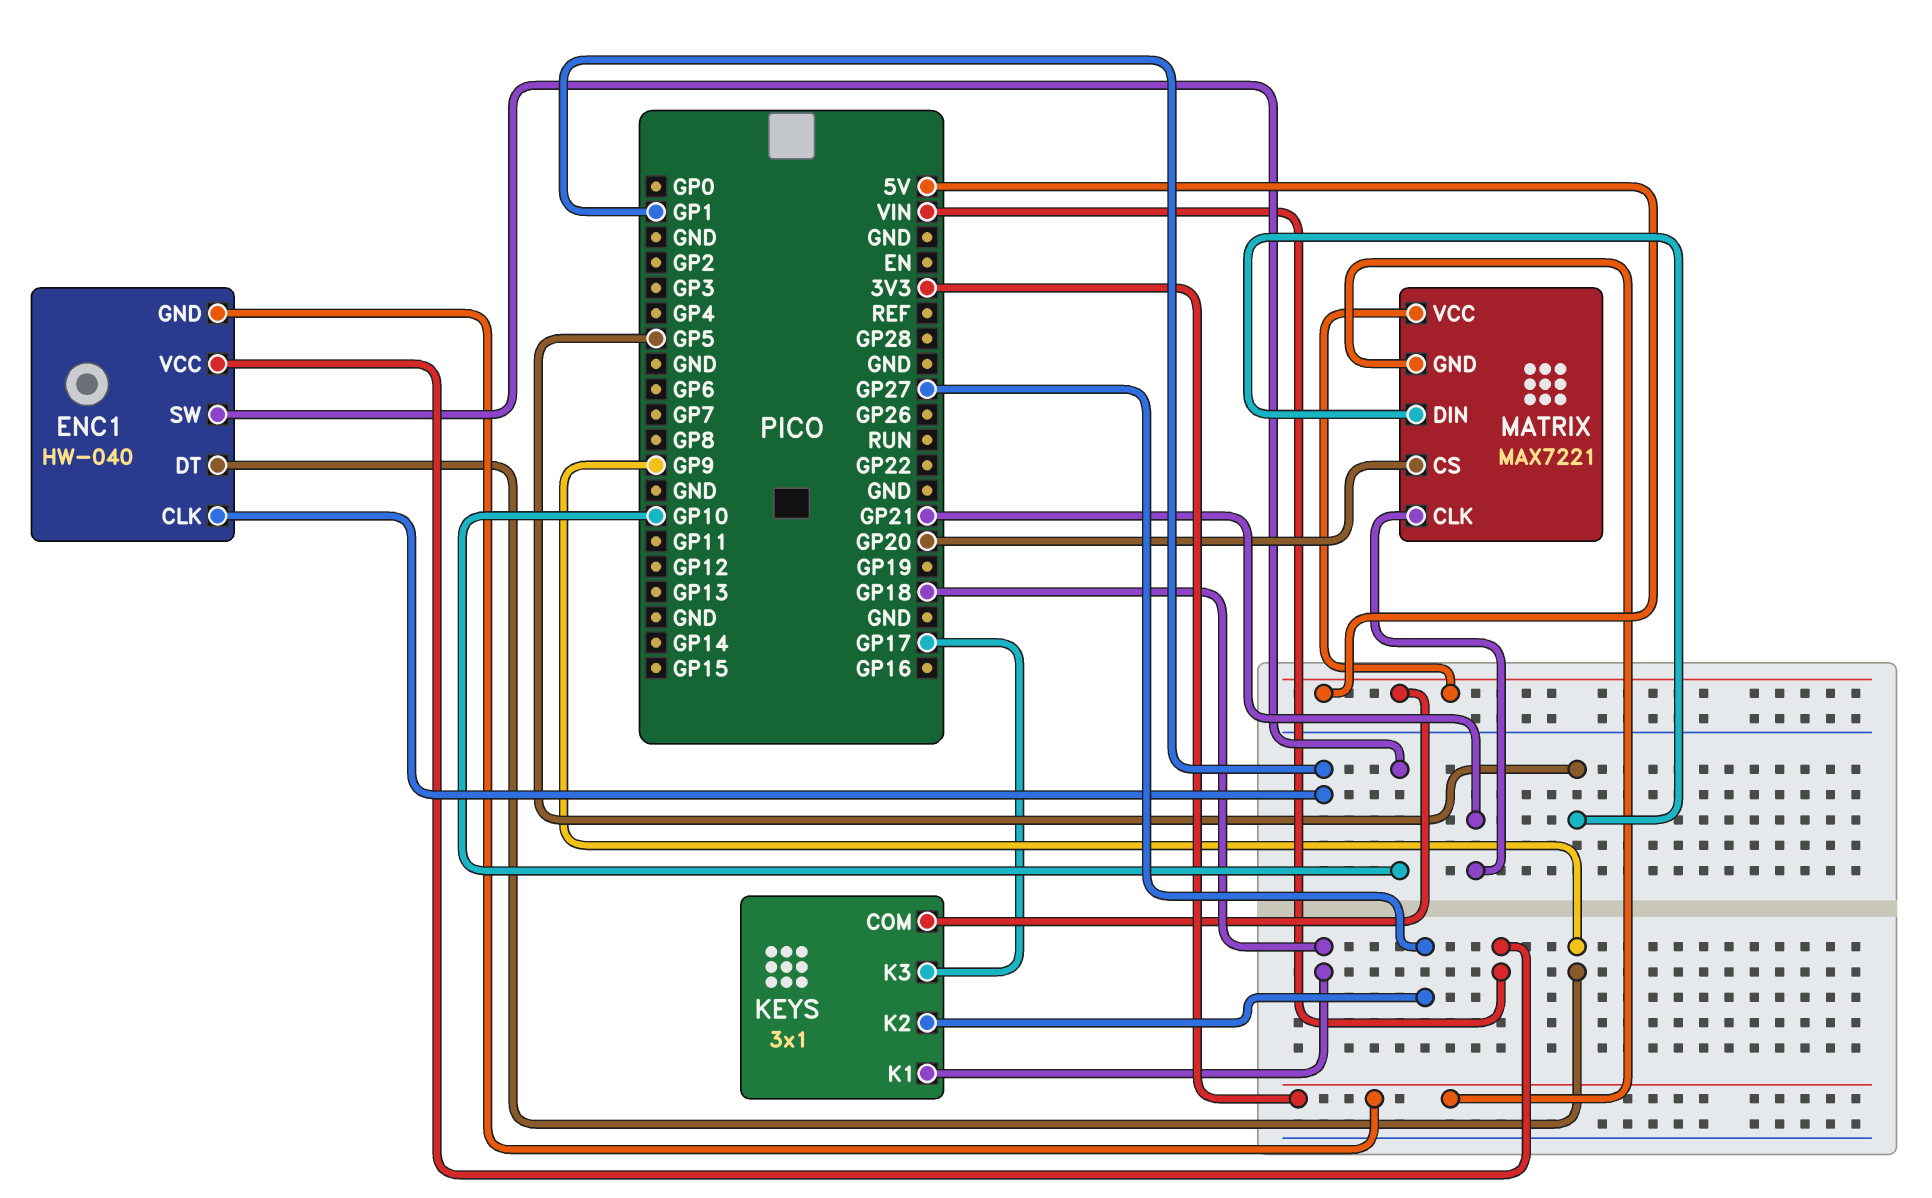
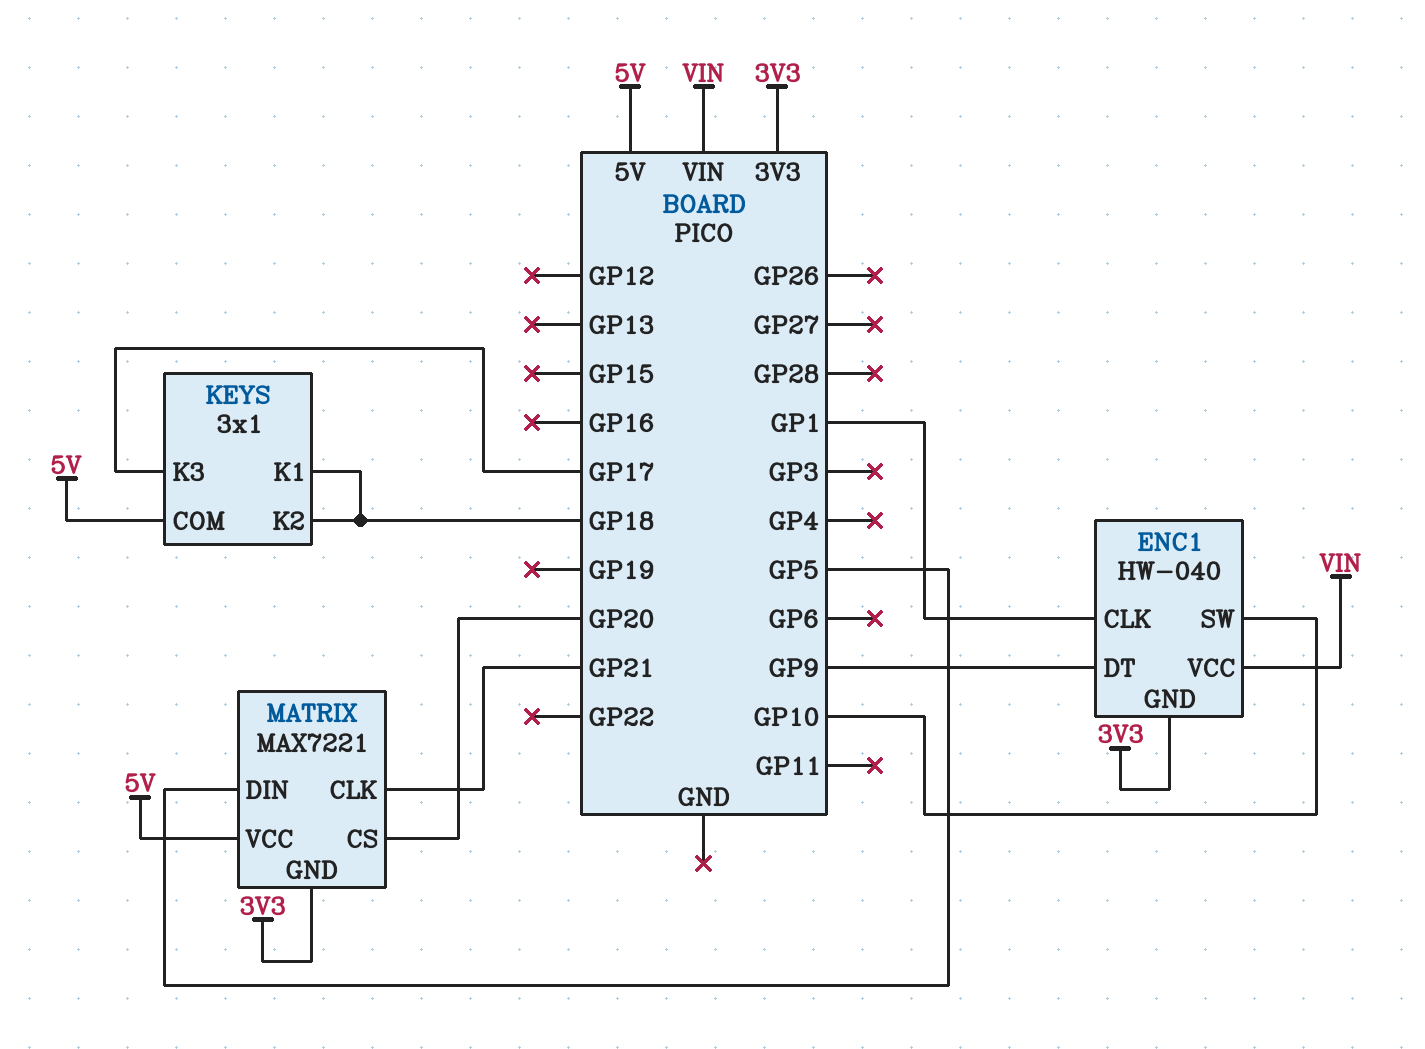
KEYS pin K2: GP27 -> GP18

